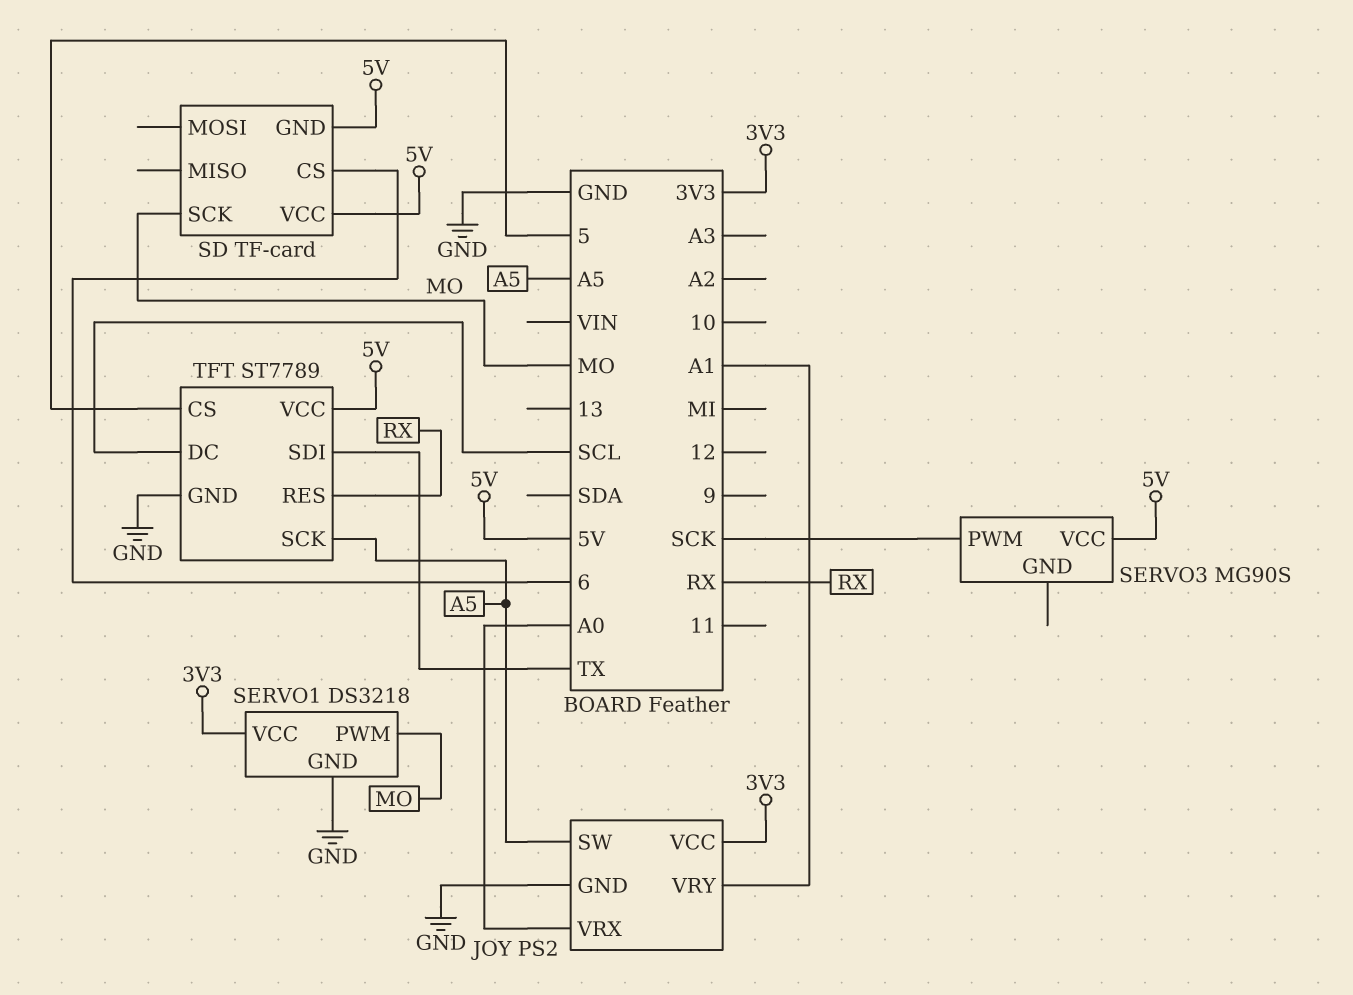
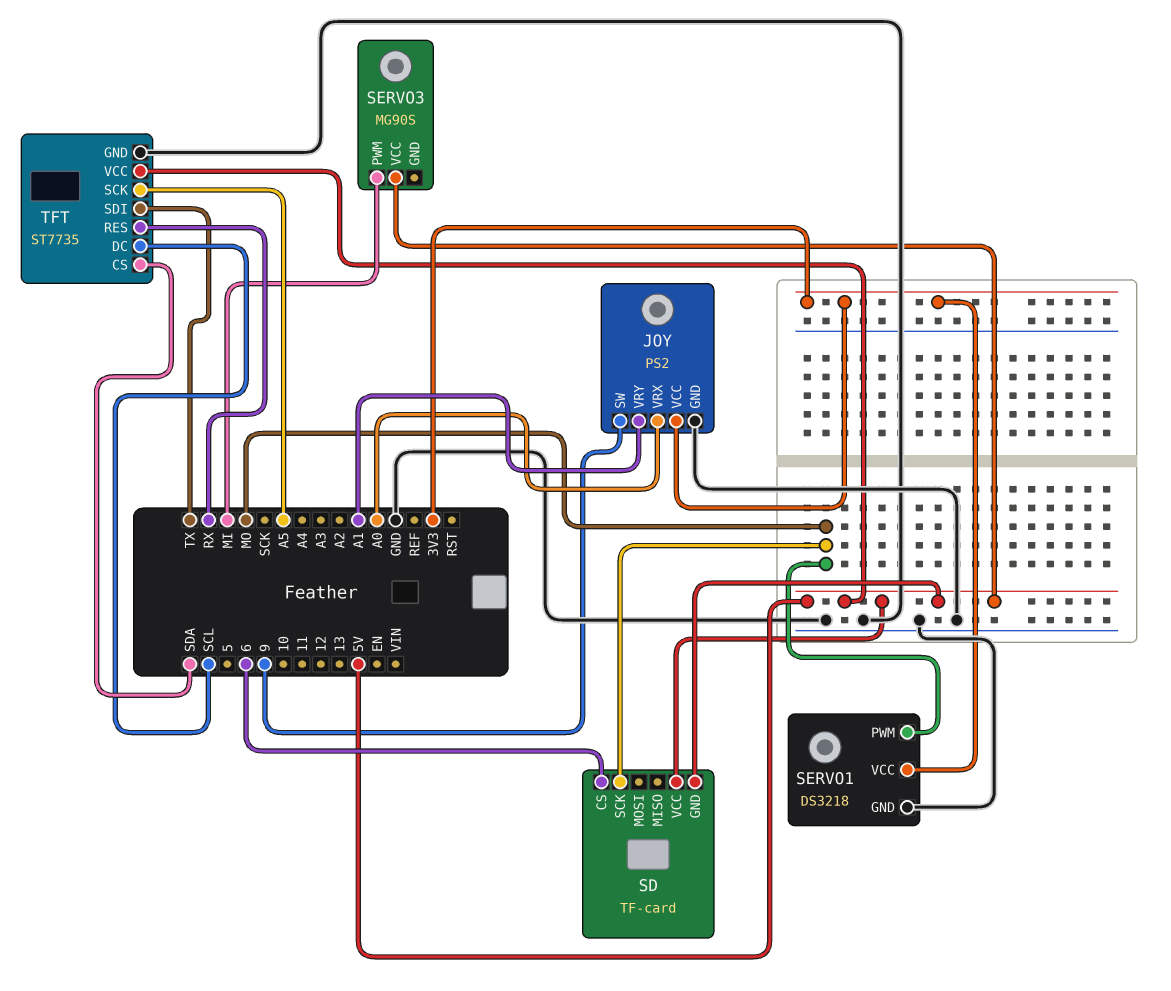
JOY pin SW: A5 -> 9
SERVO3 pin PWM: SCK -> MI
TFT: ST7789 -> ST7735
TFT pin CS: 5 -> SDA

